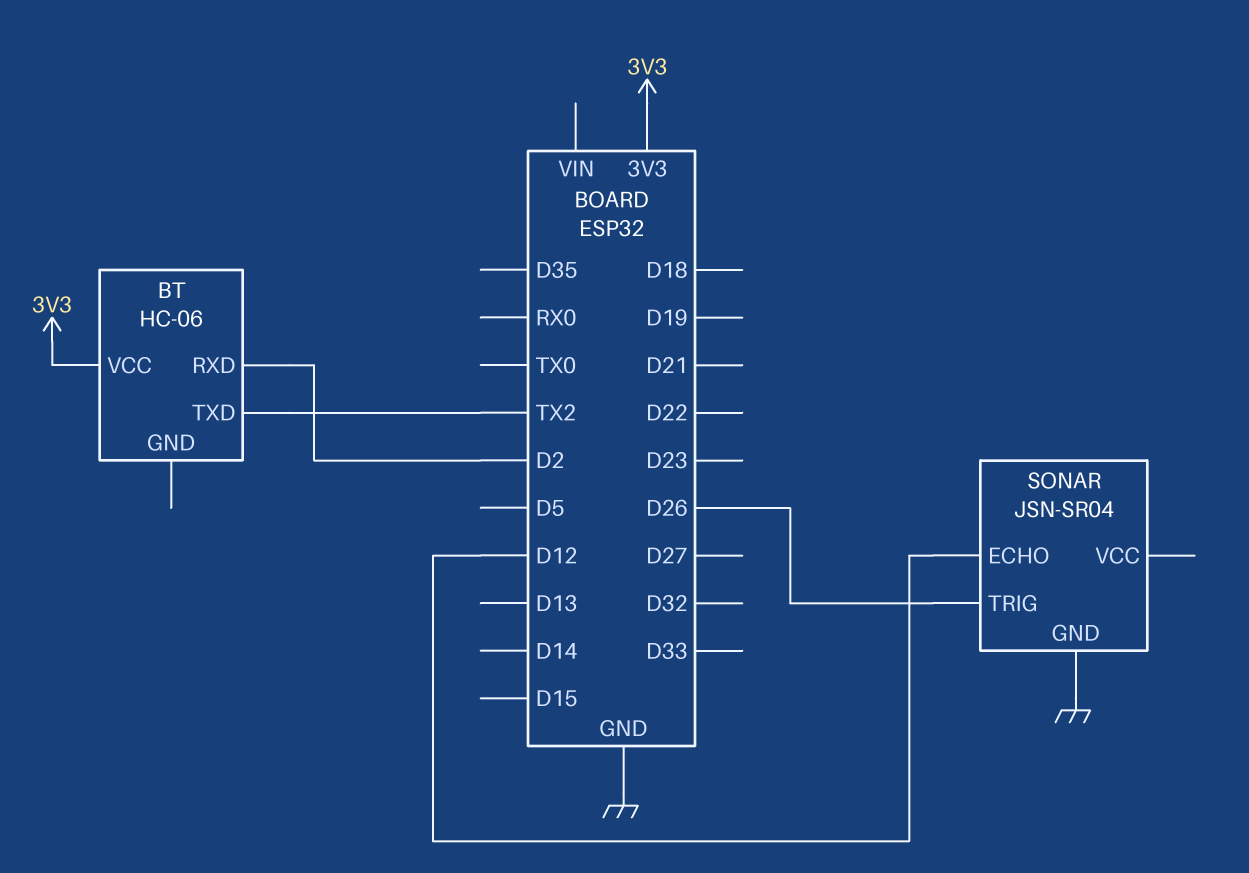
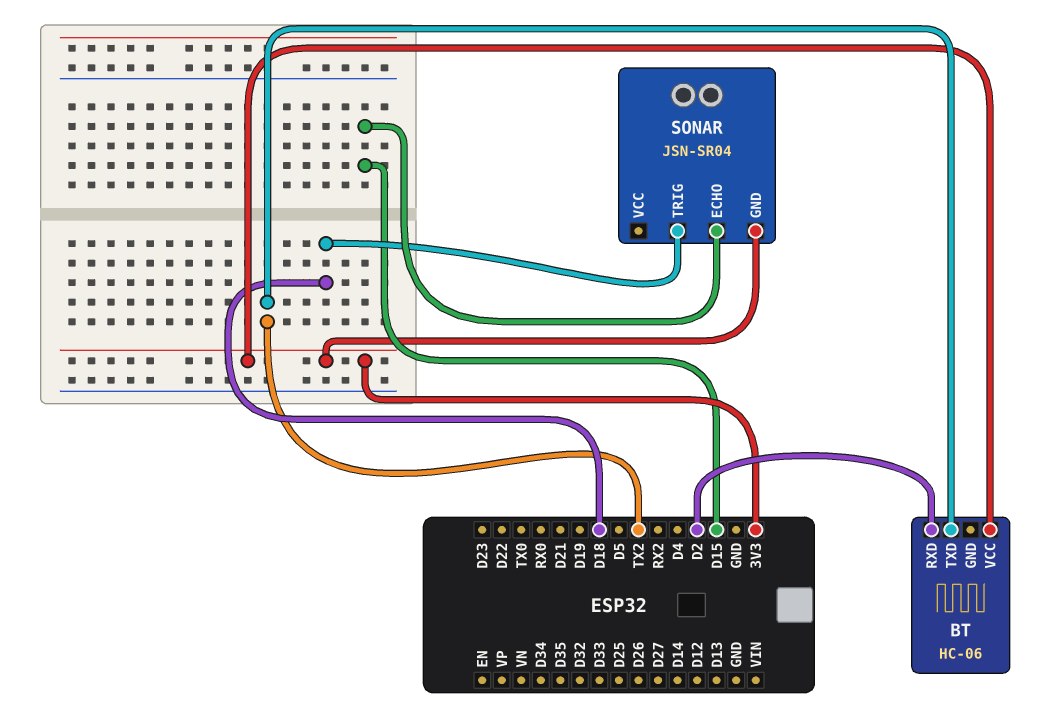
SONAR pin ECHO: D12 -> D15
SONAR pin GND: GND -> 3V3
SONAR pin TRIG: D26 -> D18

